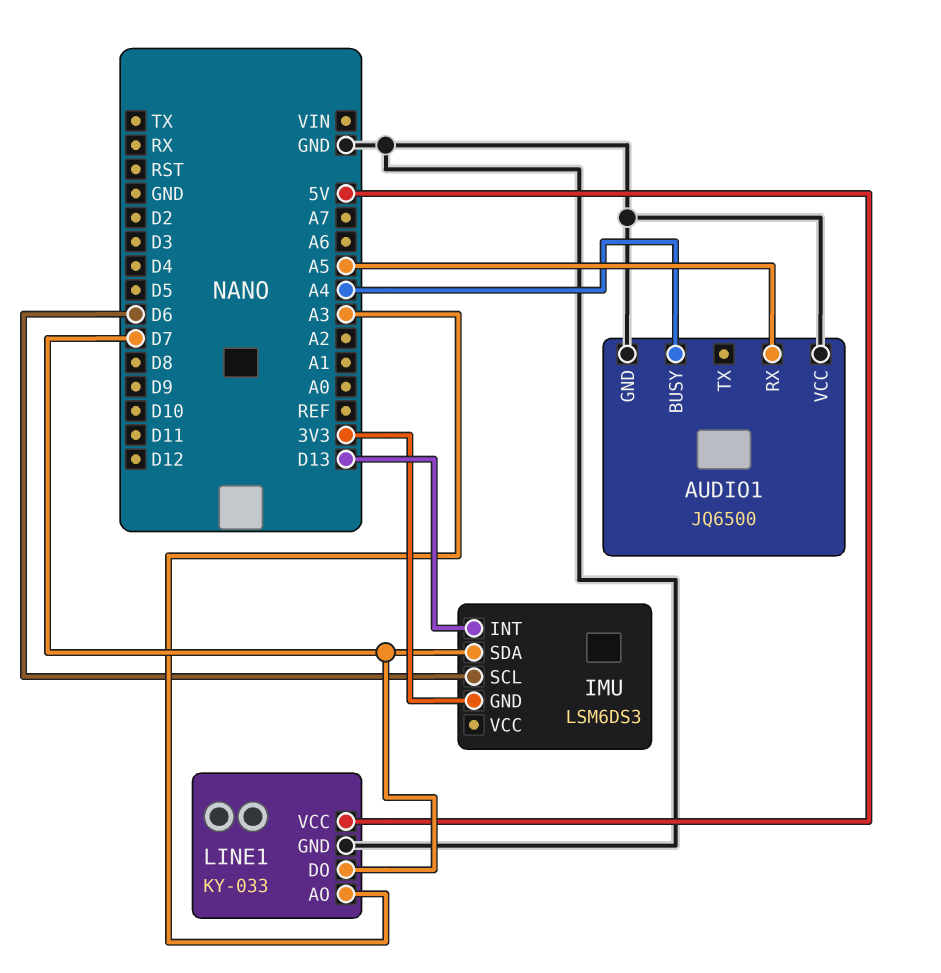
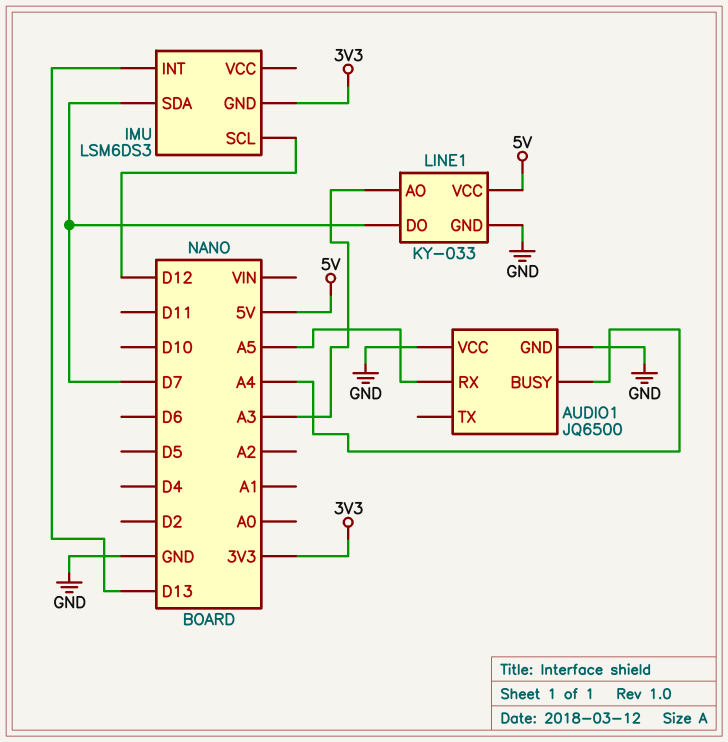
IMU pin SCL: D6 -> D12

